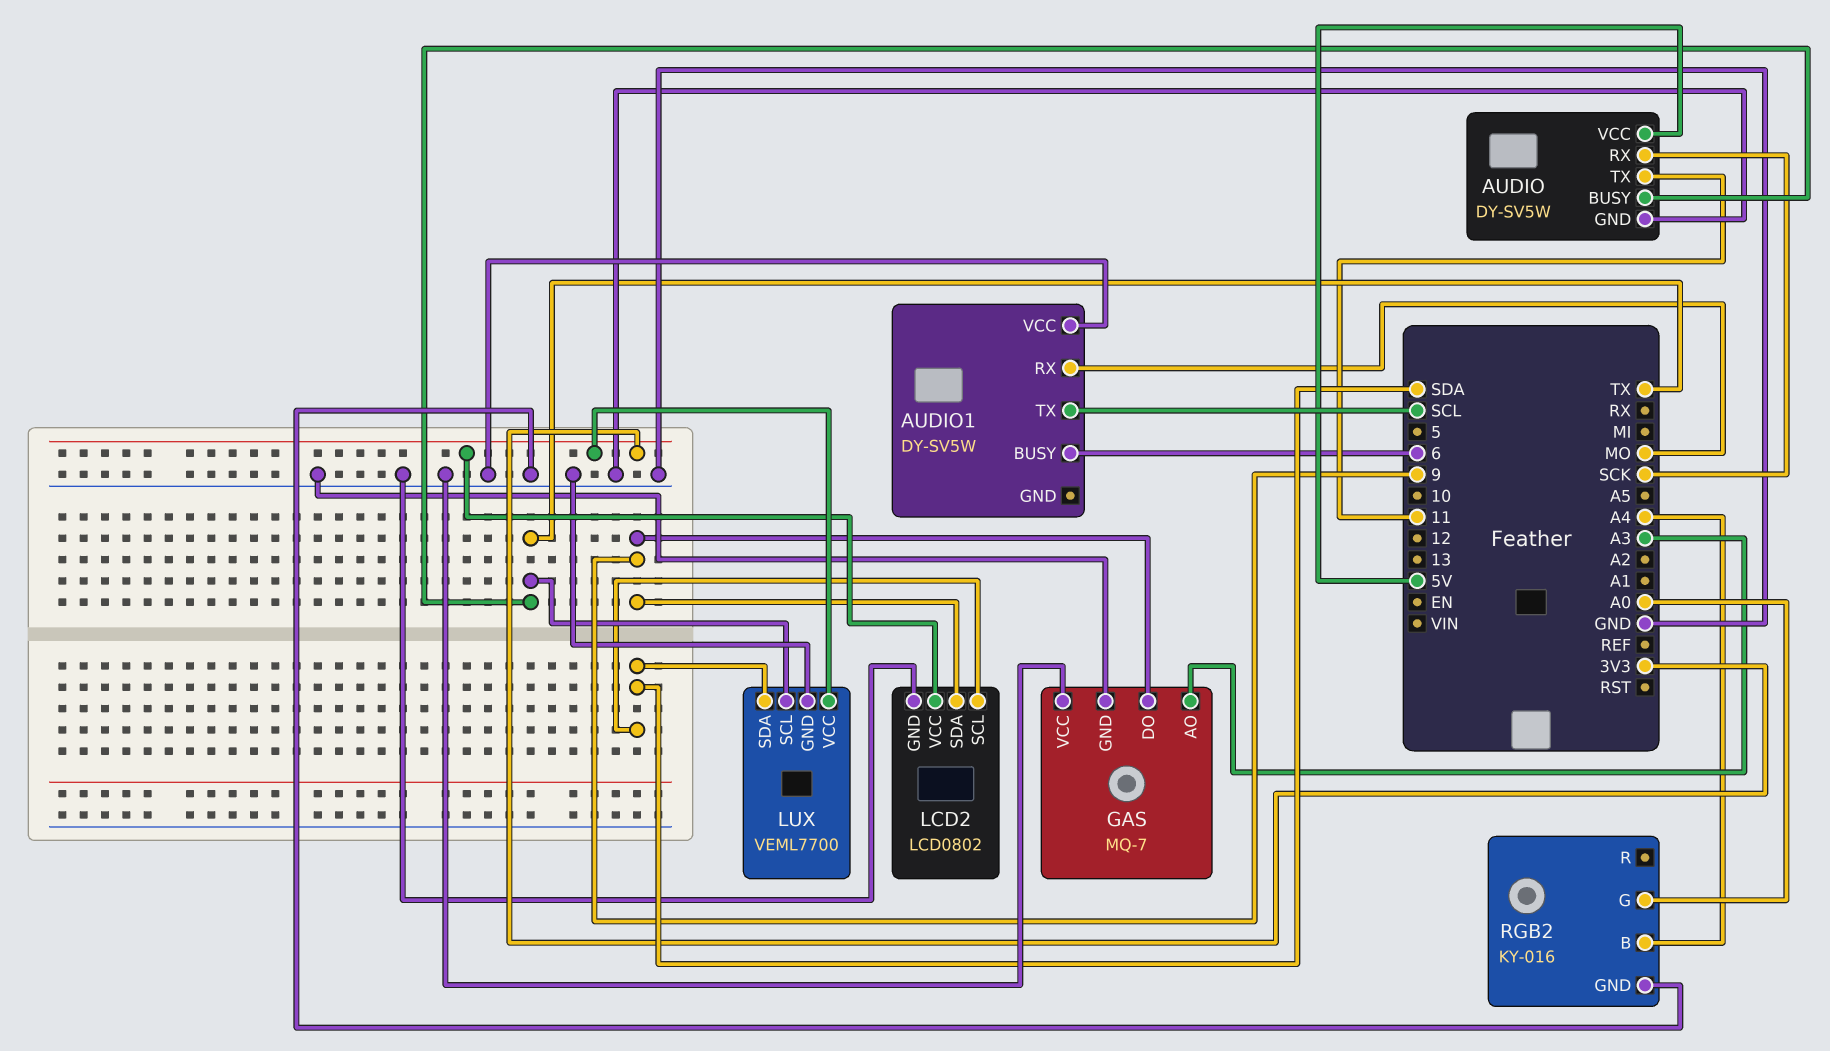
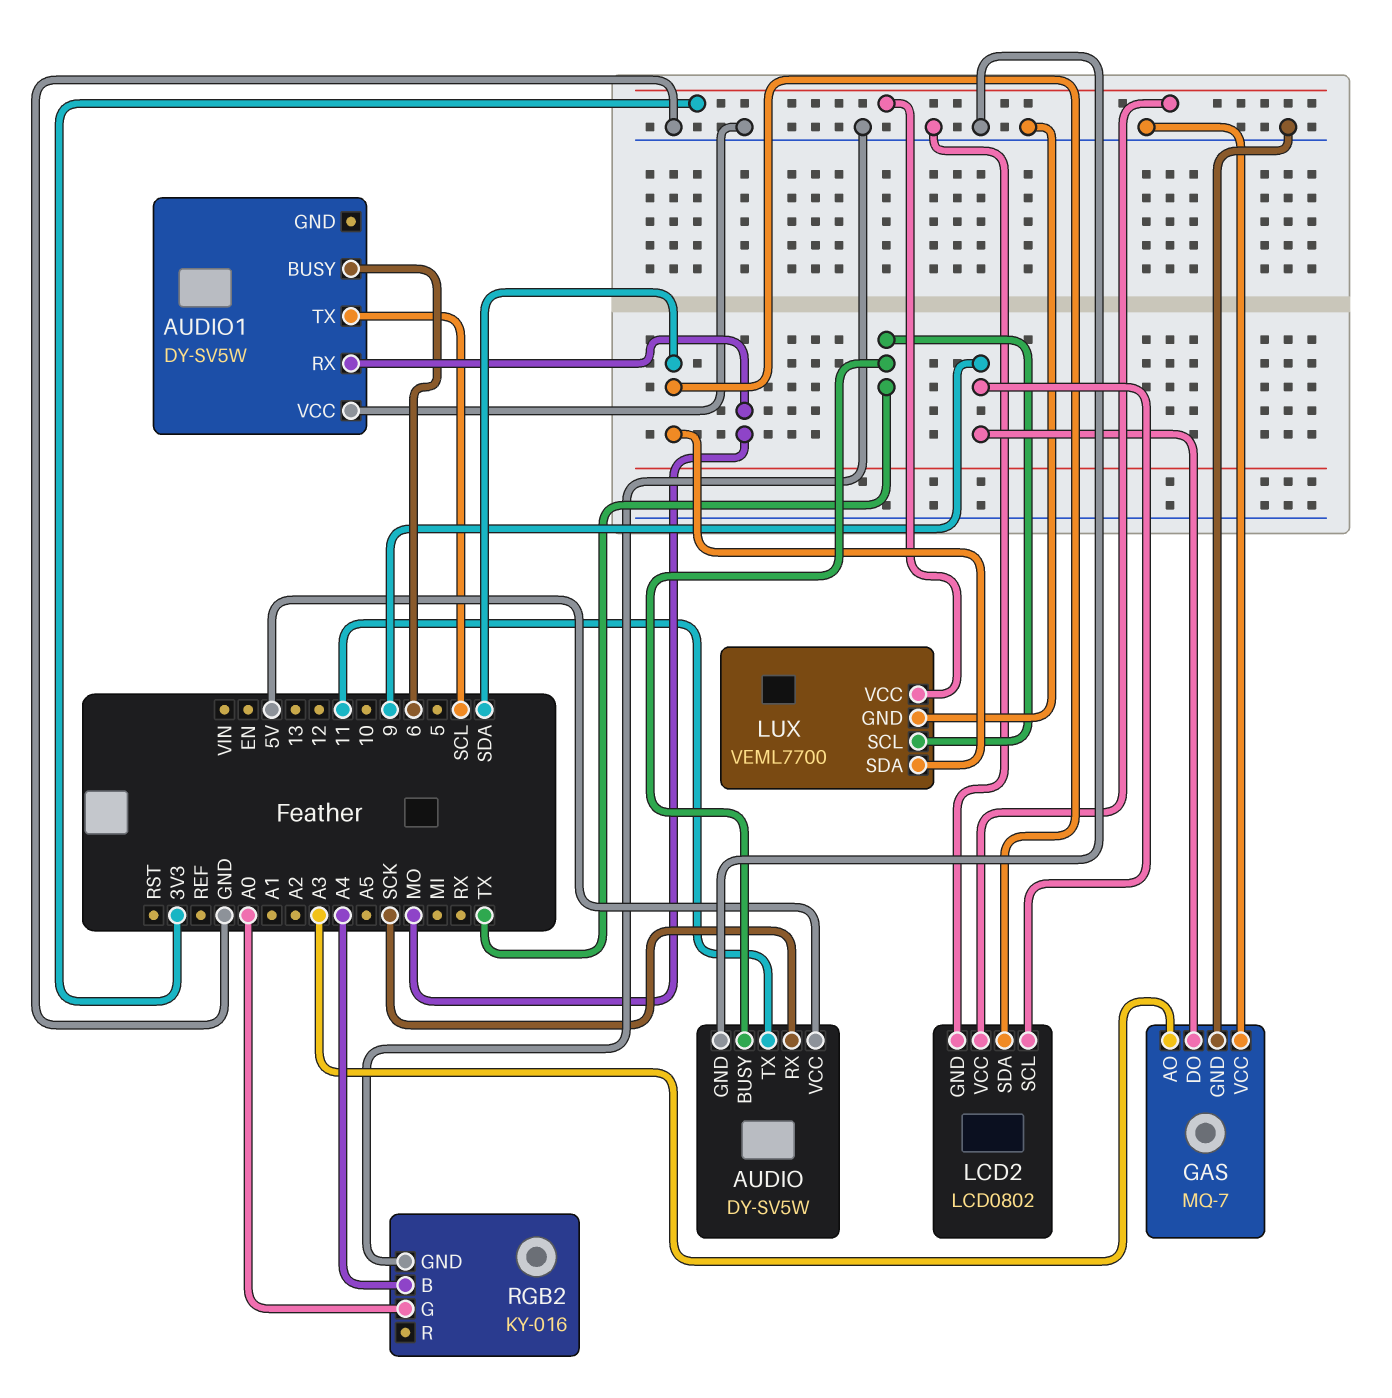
LCD2 pin SCL: SDA -> 9
LCD2 pin SDA: 9 -> SDA

